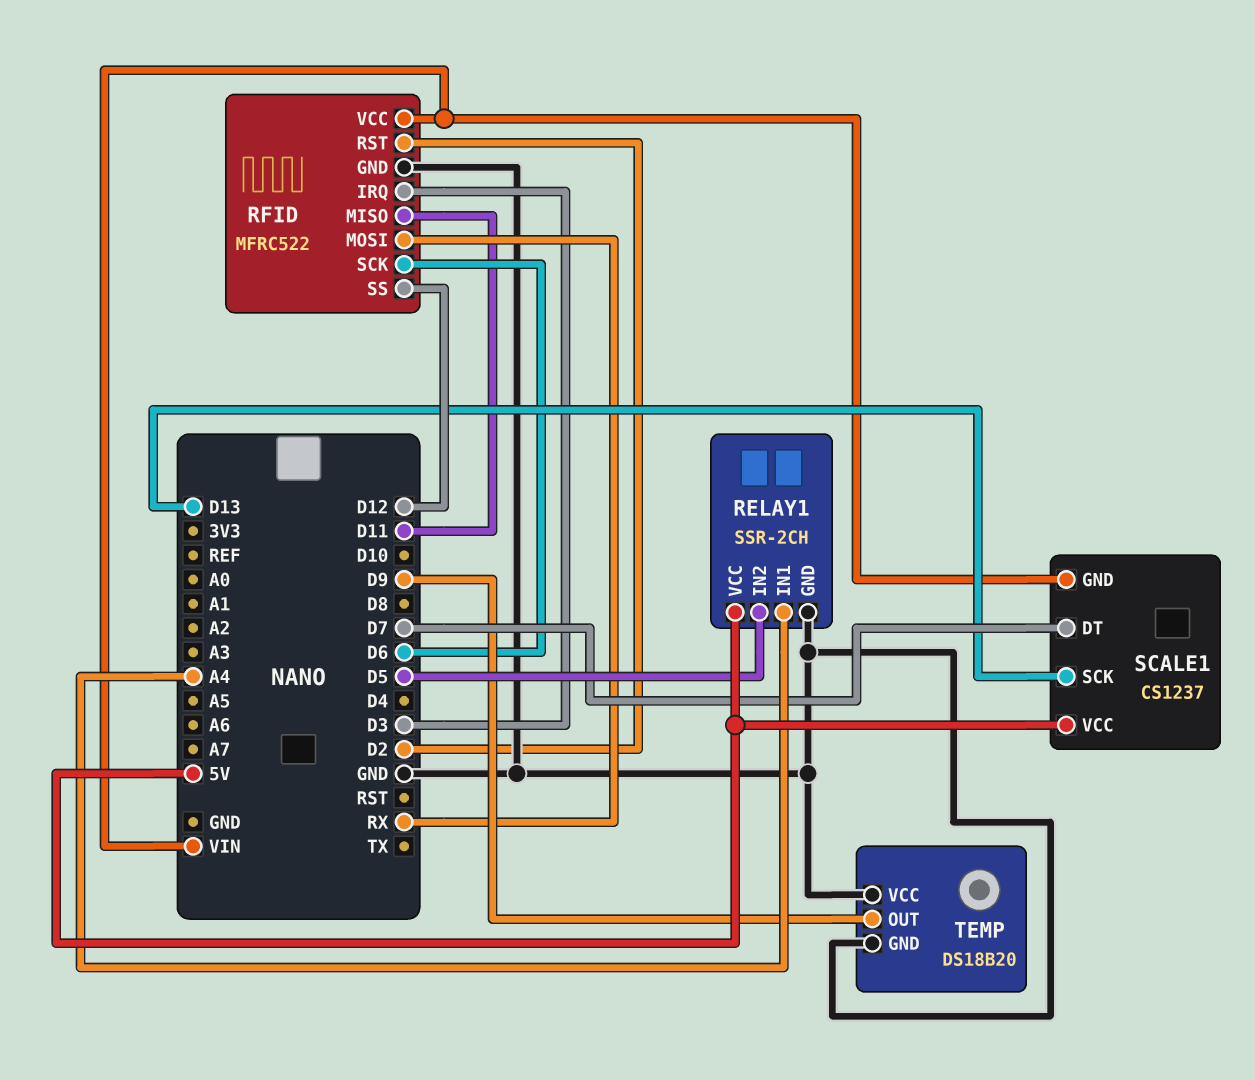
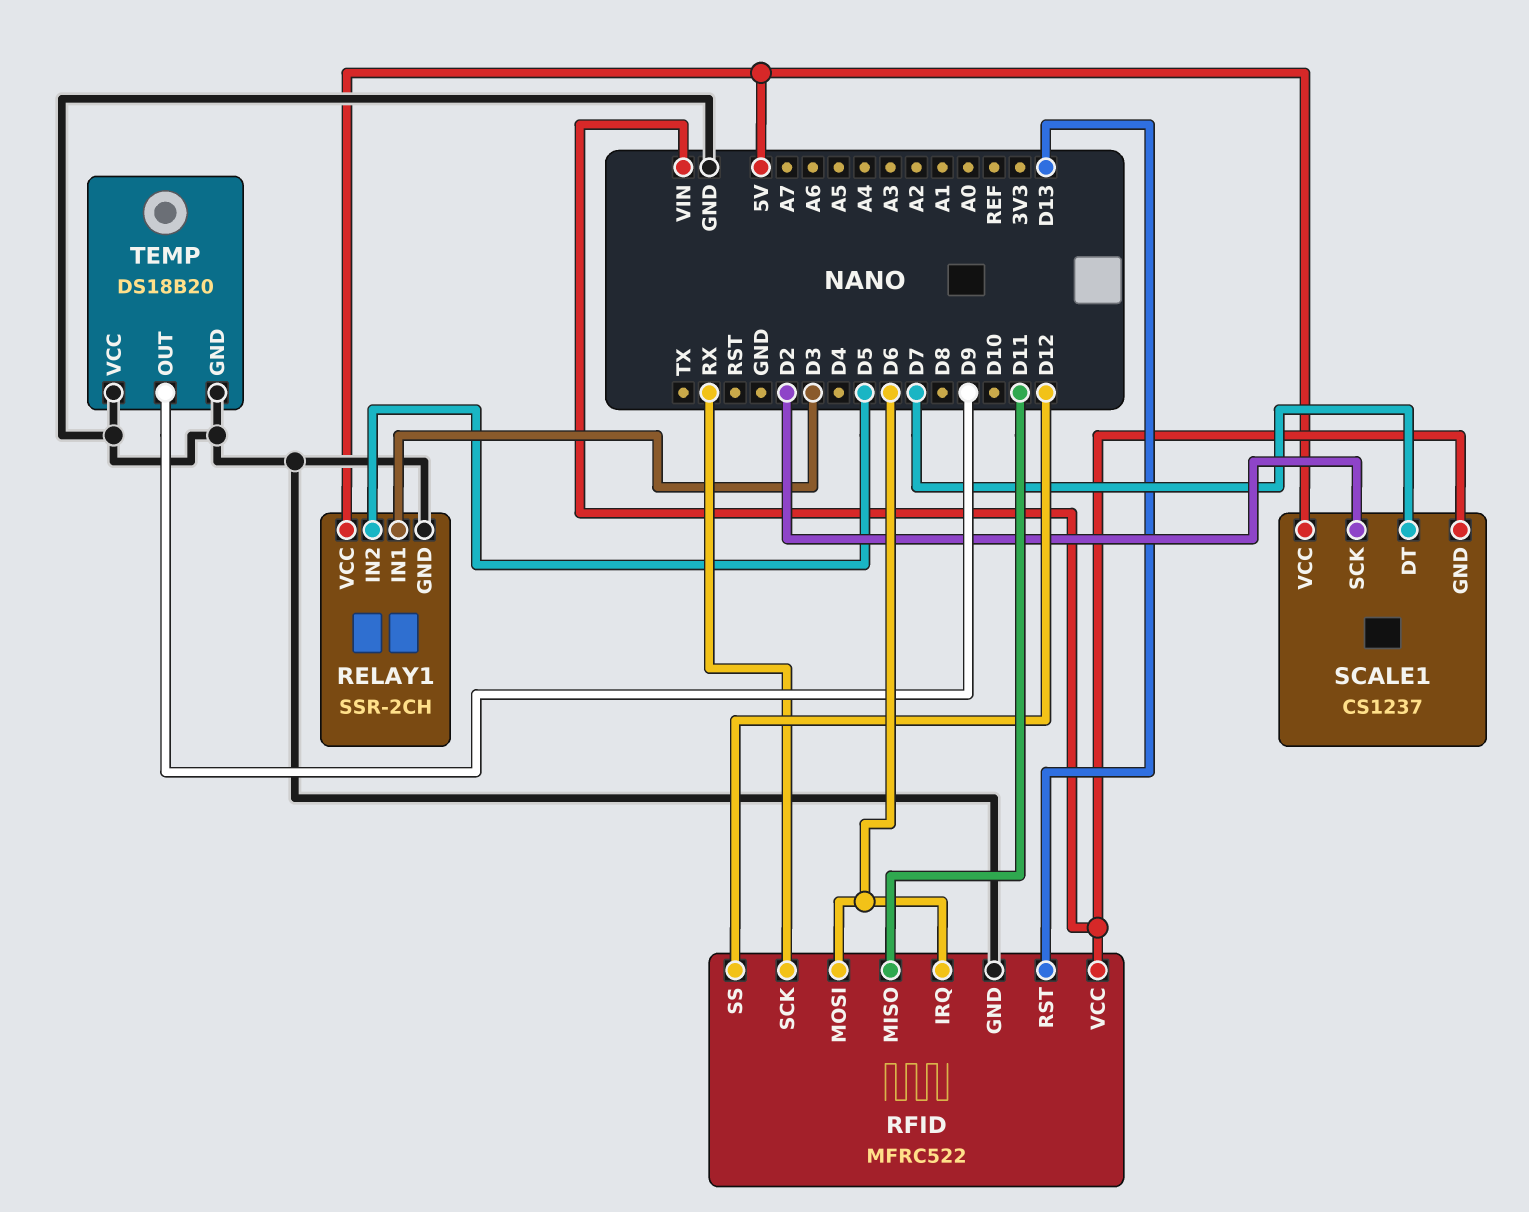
RELAY1 pin IN1: A4 -> D3
RFID pin IRQ: D3 -> D6
RFID pin MOSI: RX -> D6
RFID pin RST: D2 -> D13
RFID pin SCK: D6 -> RX
SCALE1 pin SCK: D13 -> D2

